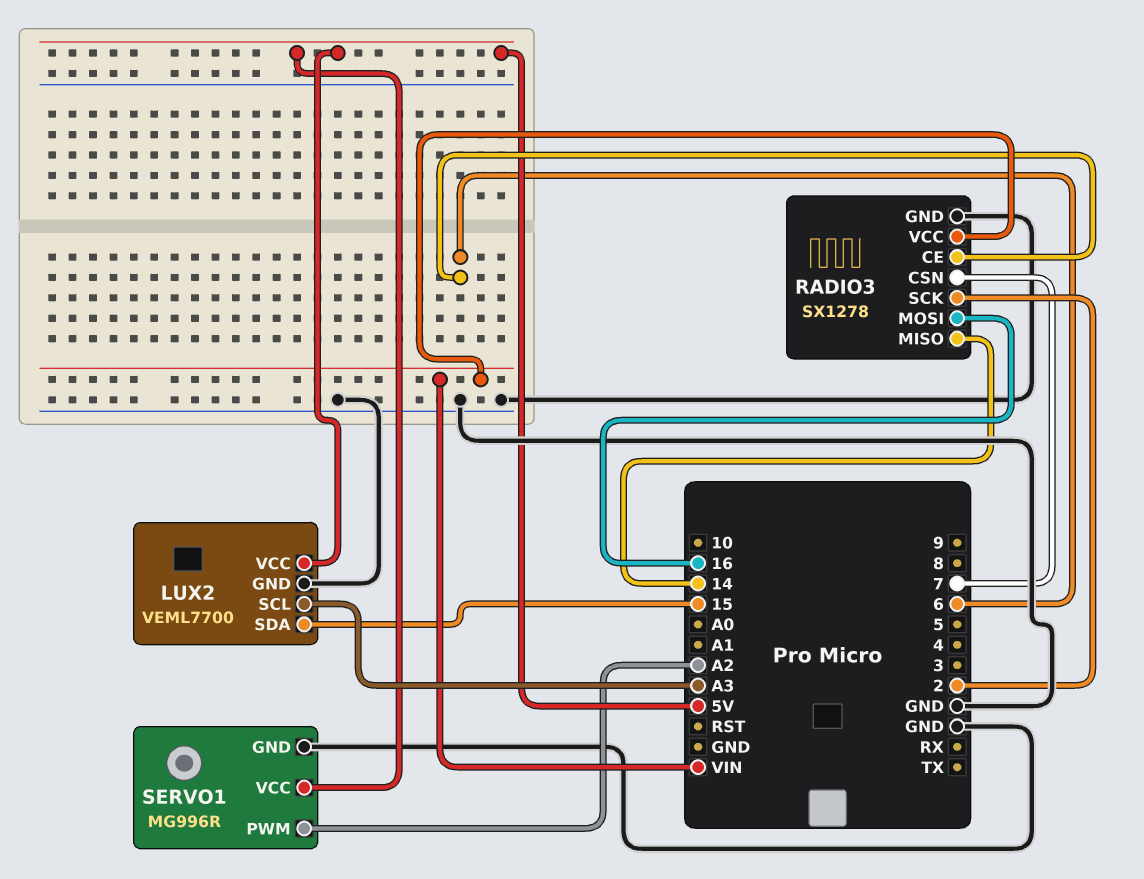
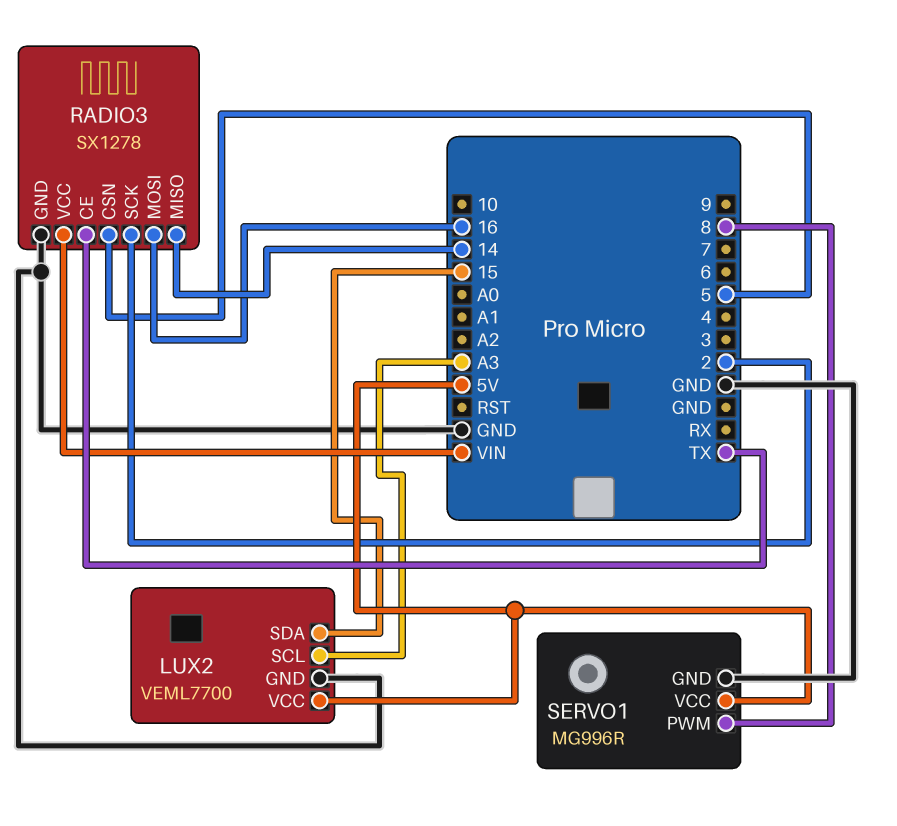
RADIO3 pin CE: 6 -> TX
RADIO3 pin CSN: 7 -> 5
SERVO1 pin PWM: A2 -> 8

